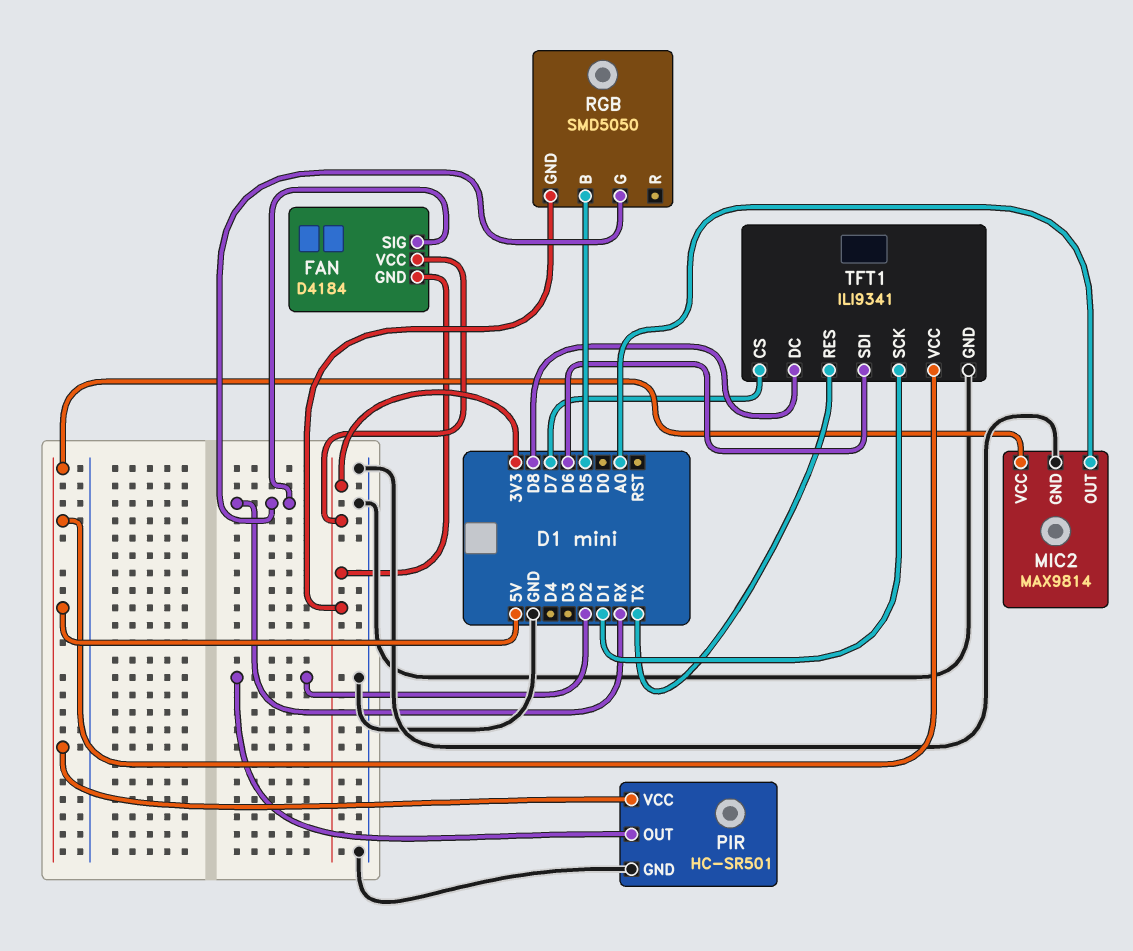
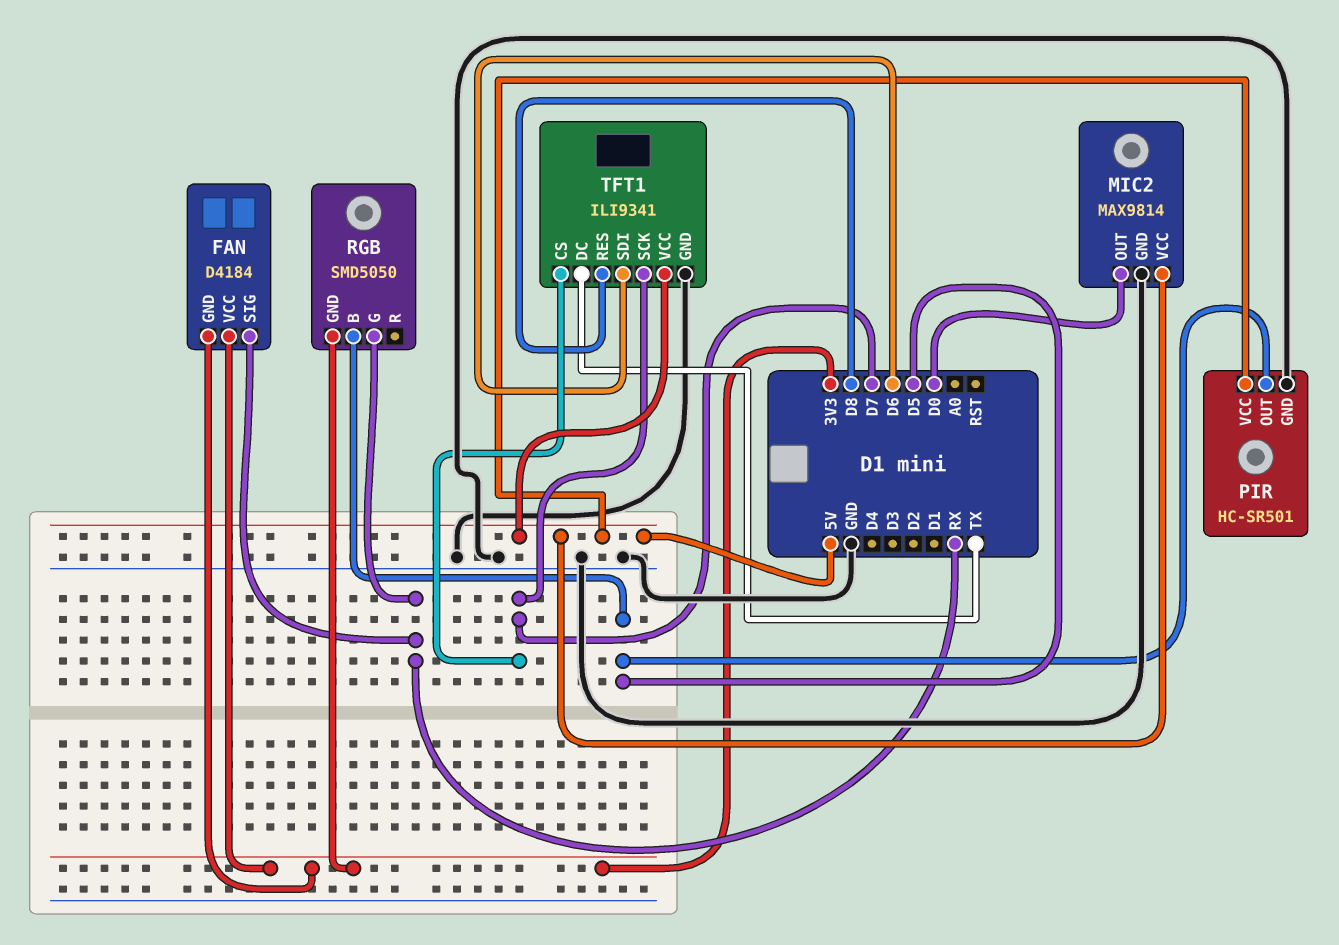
MIC2 pin OUT: A0 -> D0
PIR pin OUT: D2 -> D5
TFT1 pin DC: D8 -> TX
TFT1 pin RES: TX -> D8
TFT1 pin SCK: D1 -> D7

